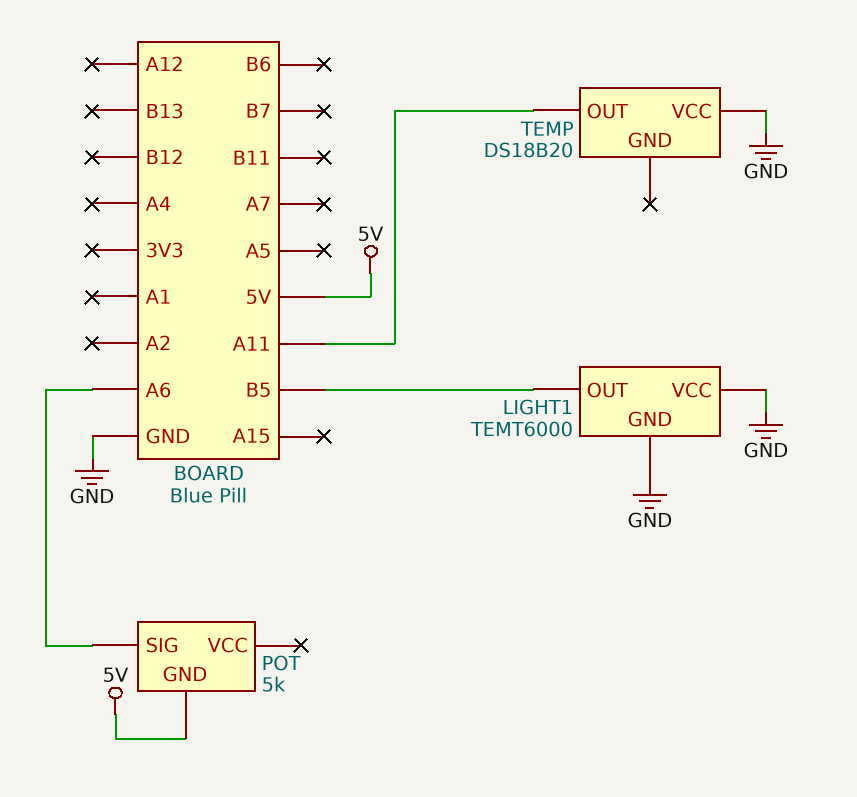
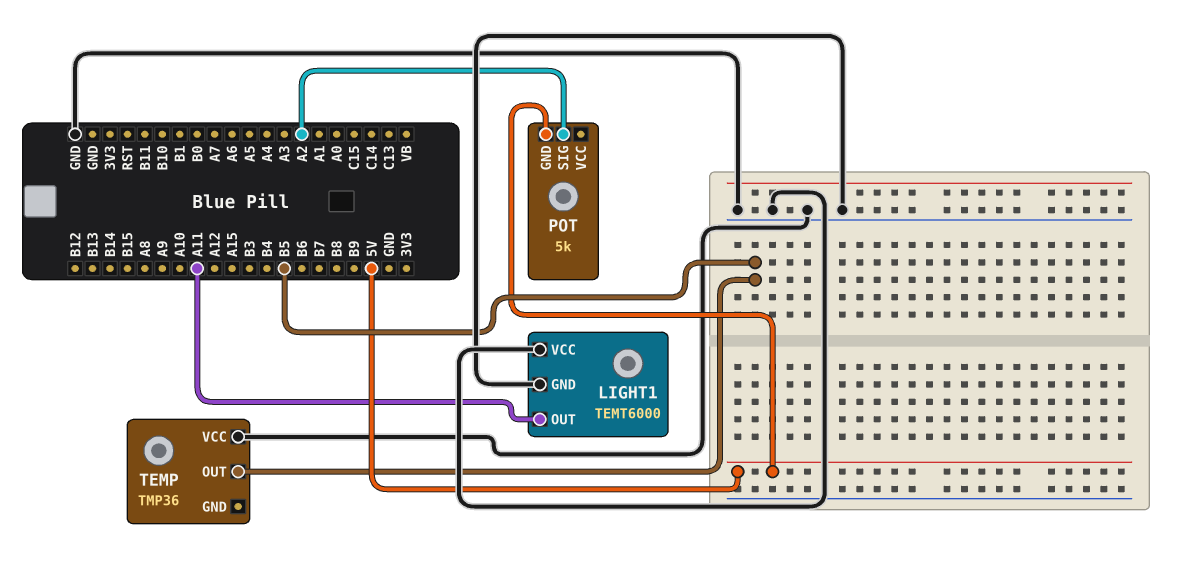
LIGHT1 pin OUT: B5 -> A11
POT pin SIG: A6 -> A2
TEMP: DS18B20 -> TMP36
TEMP pin OUT: A11 -> B5

